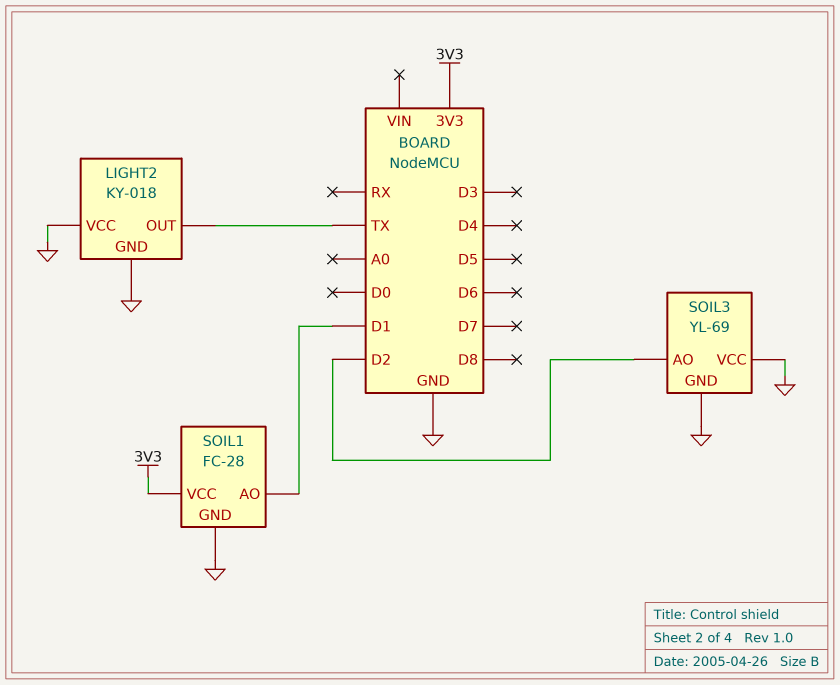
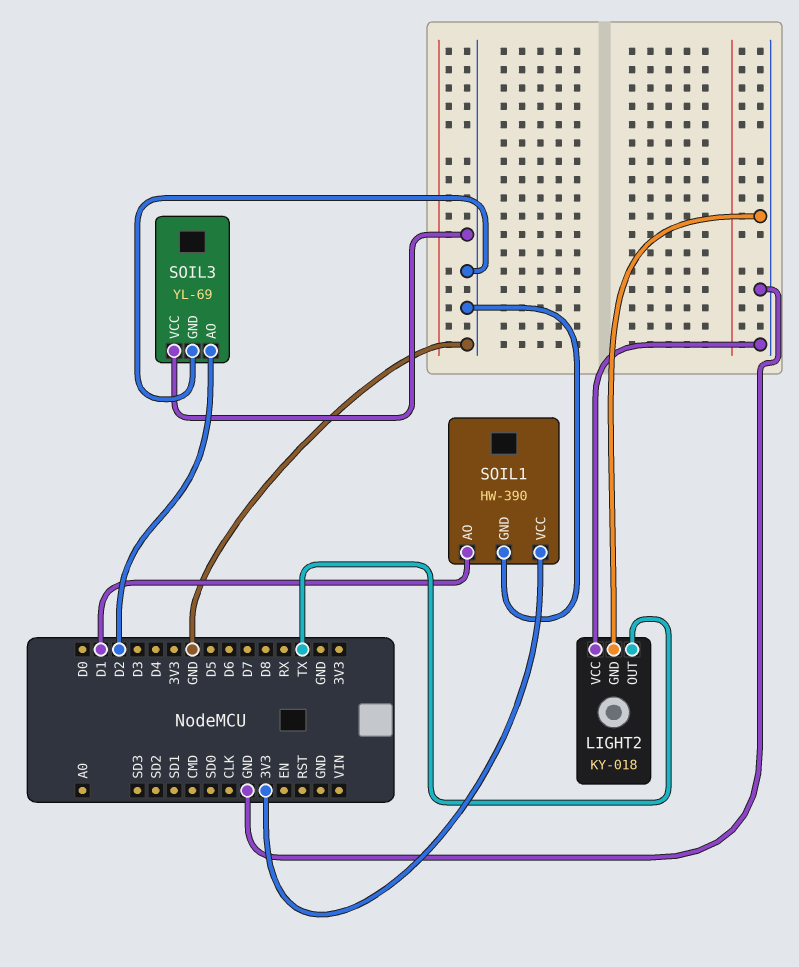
SOIL1: FC-28 -> HW-390

